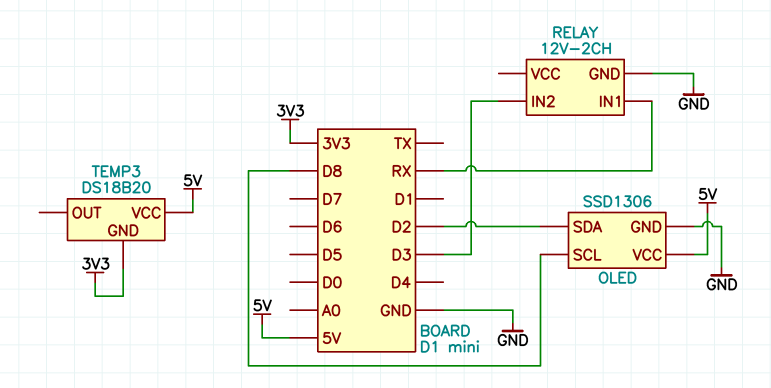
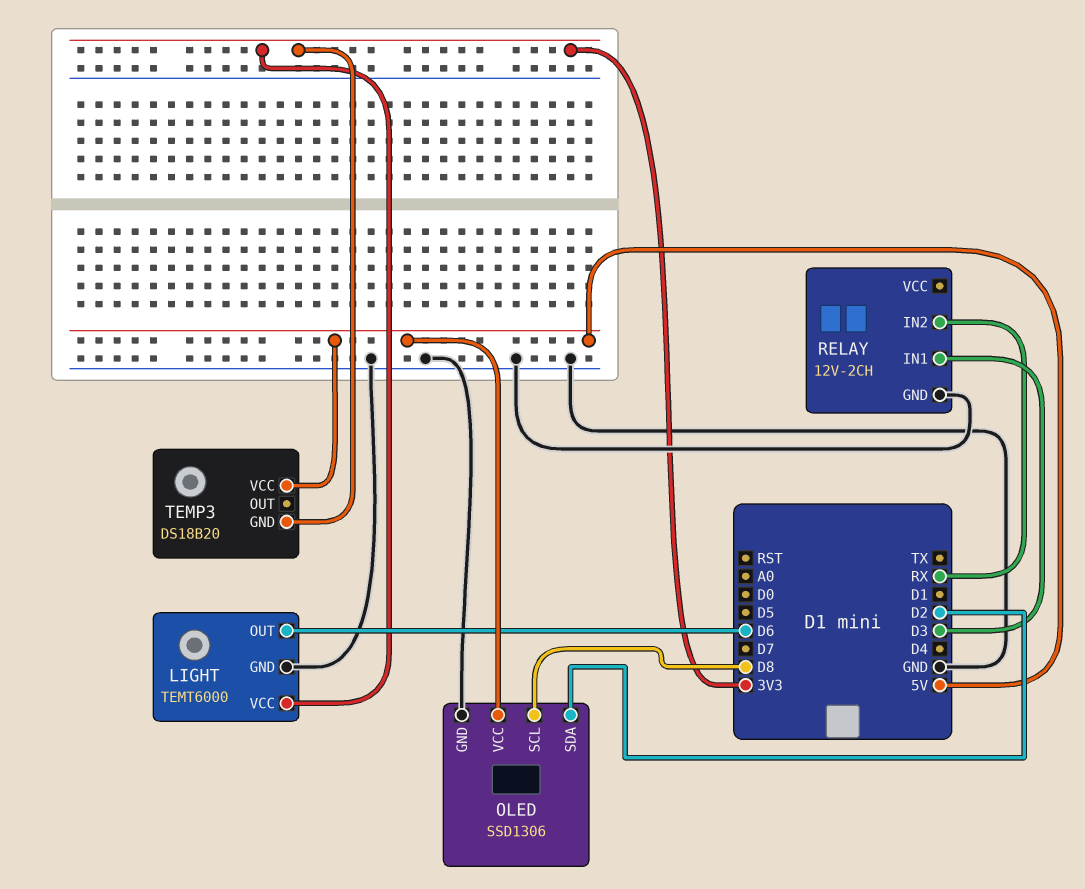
LIGHT: none -> TEMT6000
LIGHT pin GND: none -> GND
LIGHT pin OUT: none -> D6
LIGHT pin VCC: none -> 3V3
RELAY pin IN1: RX -> D3
RELAY pin IN2: D3 -> RX

